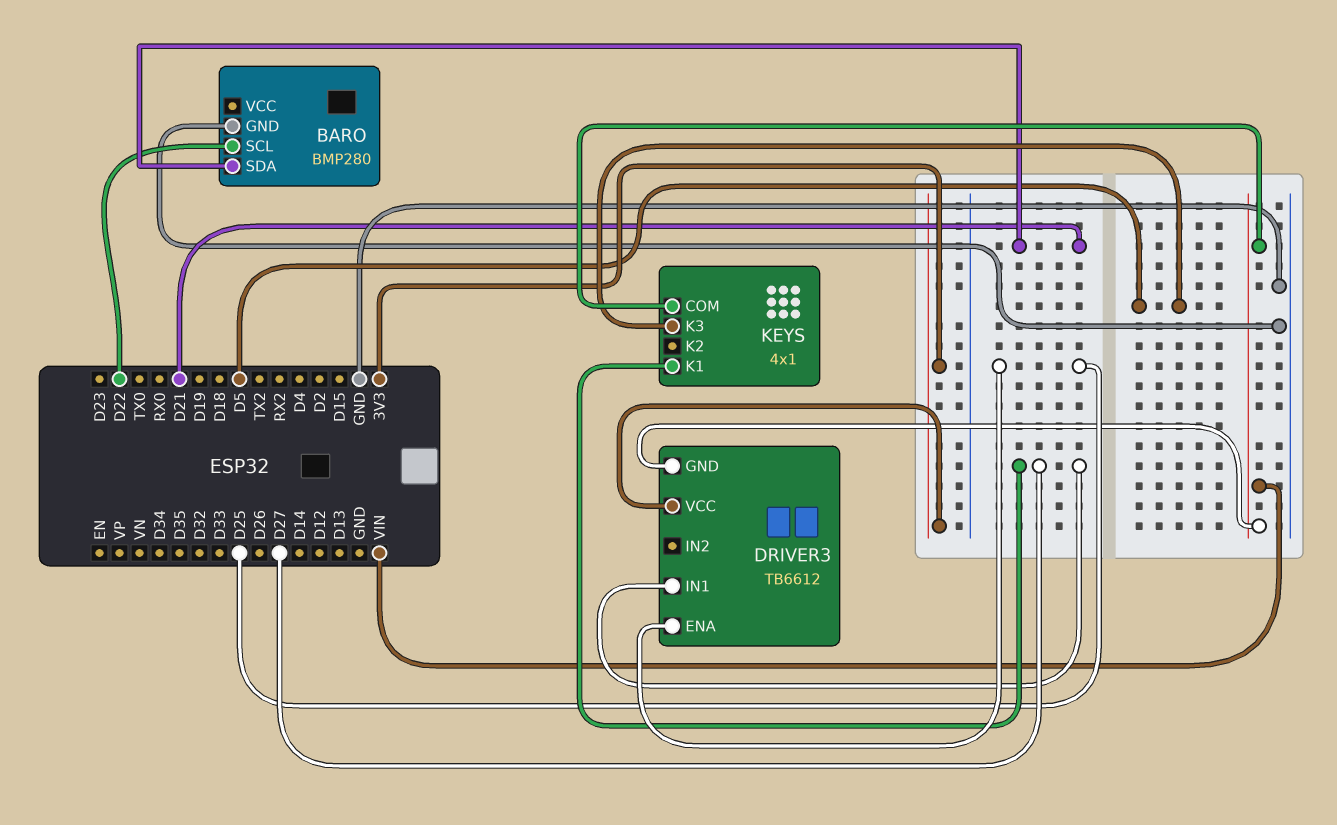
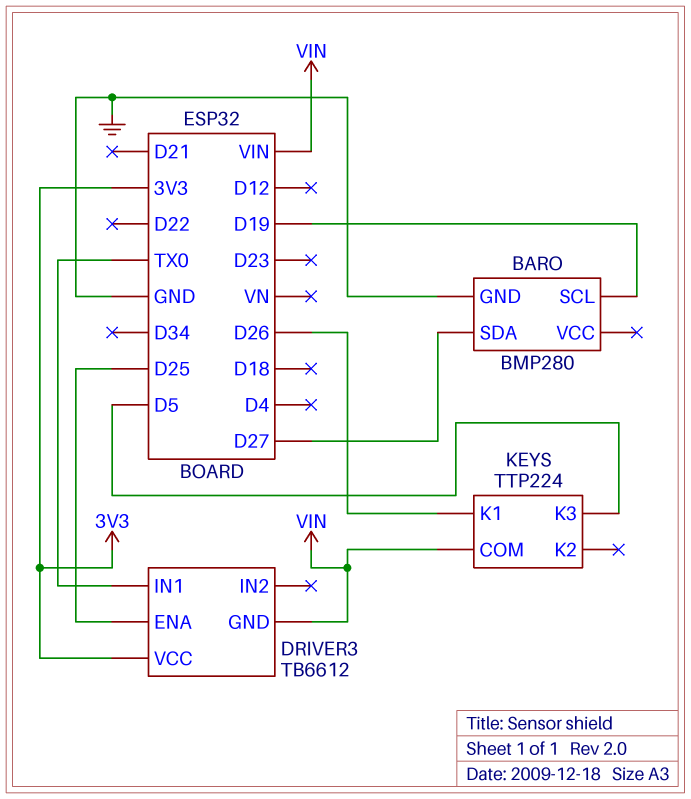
BARO pin SCL: D22 -> D19
BARO pin SDA: D21 -> D27
DRIVER3 pin IN1: D27 -> TX0
KEYS: 4x1 -> TTP224
KEYS pin K1: D27 -> D26

